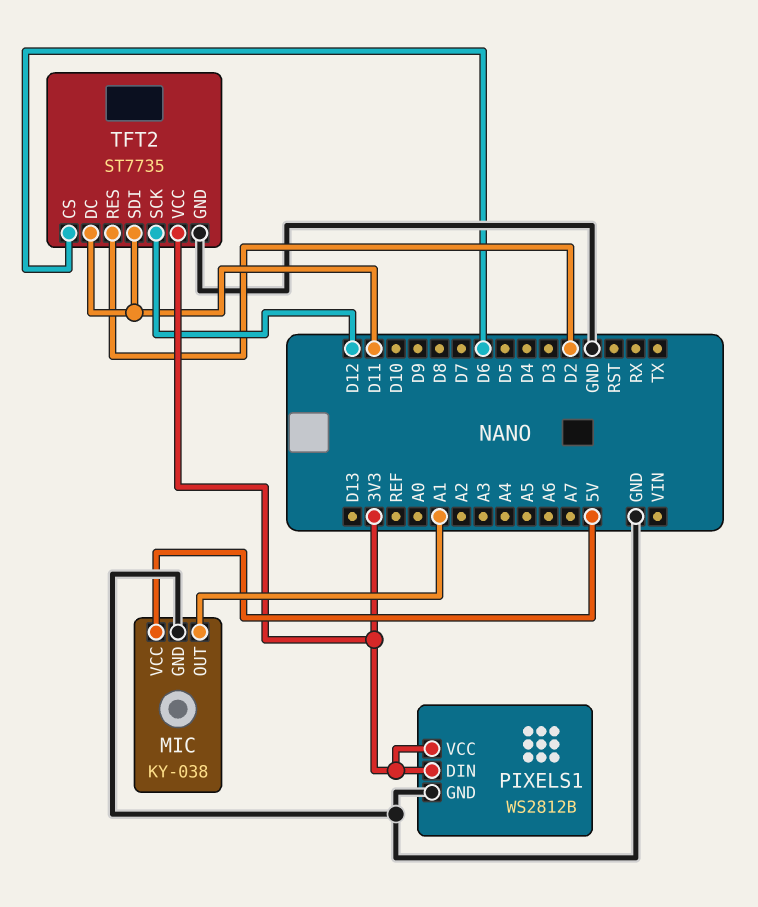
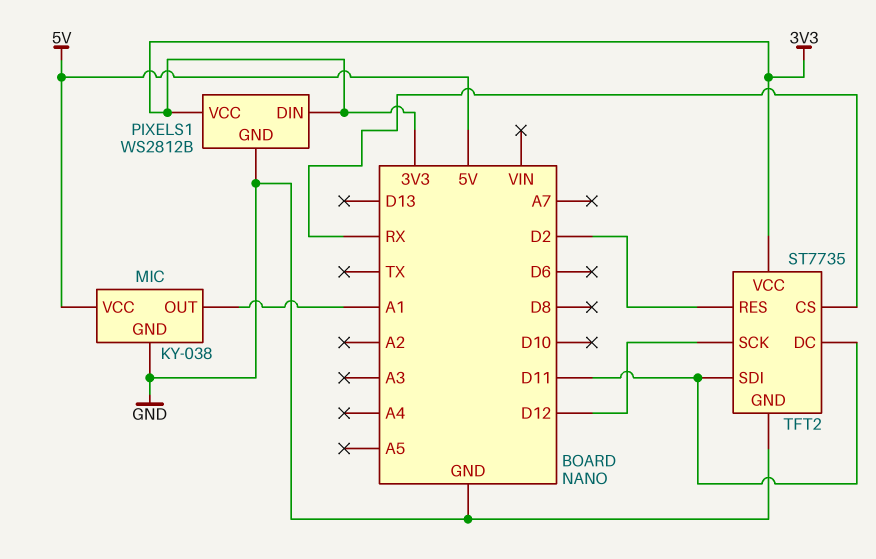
TFT2 pin CS: D6 -> RX

